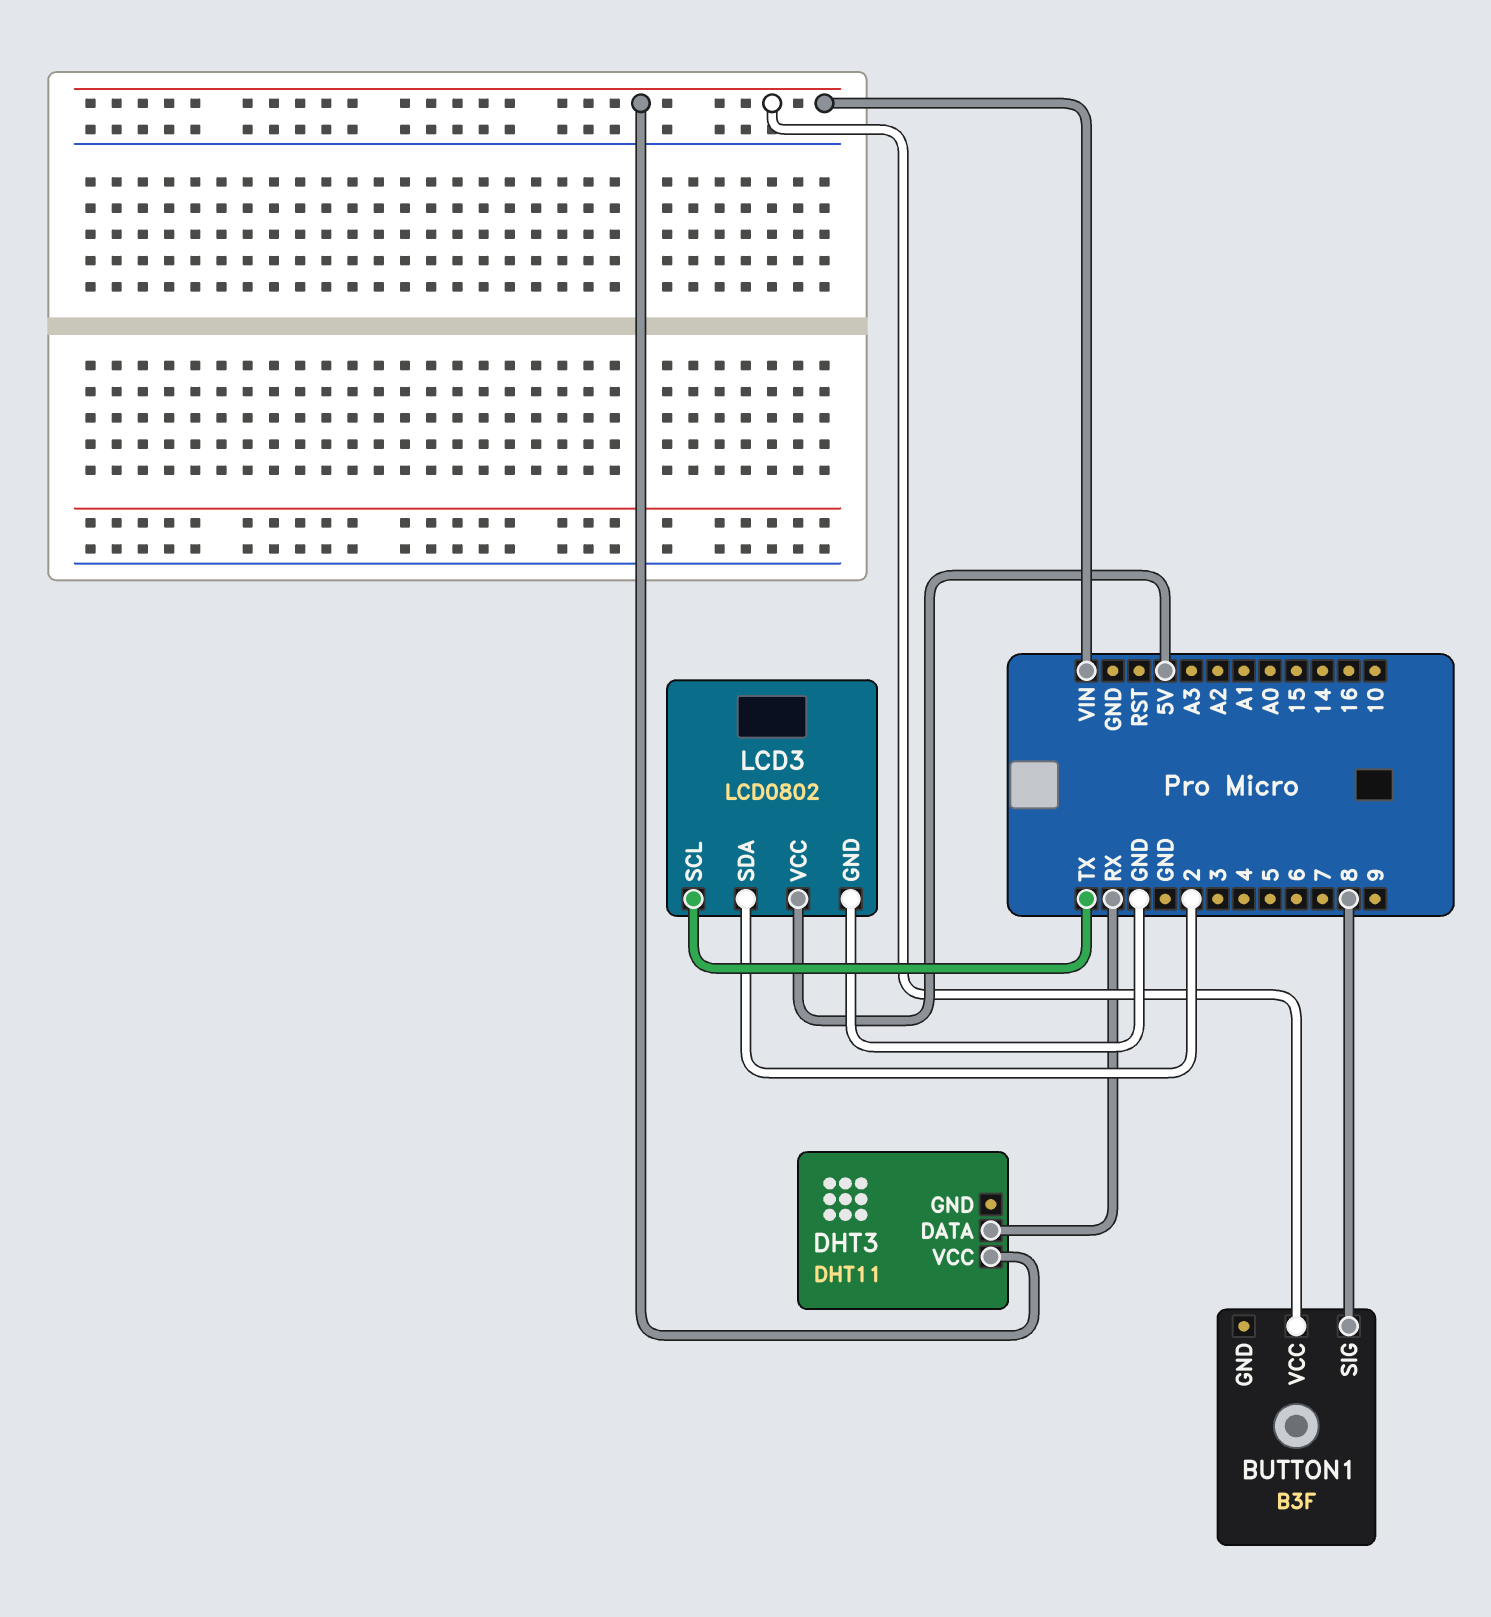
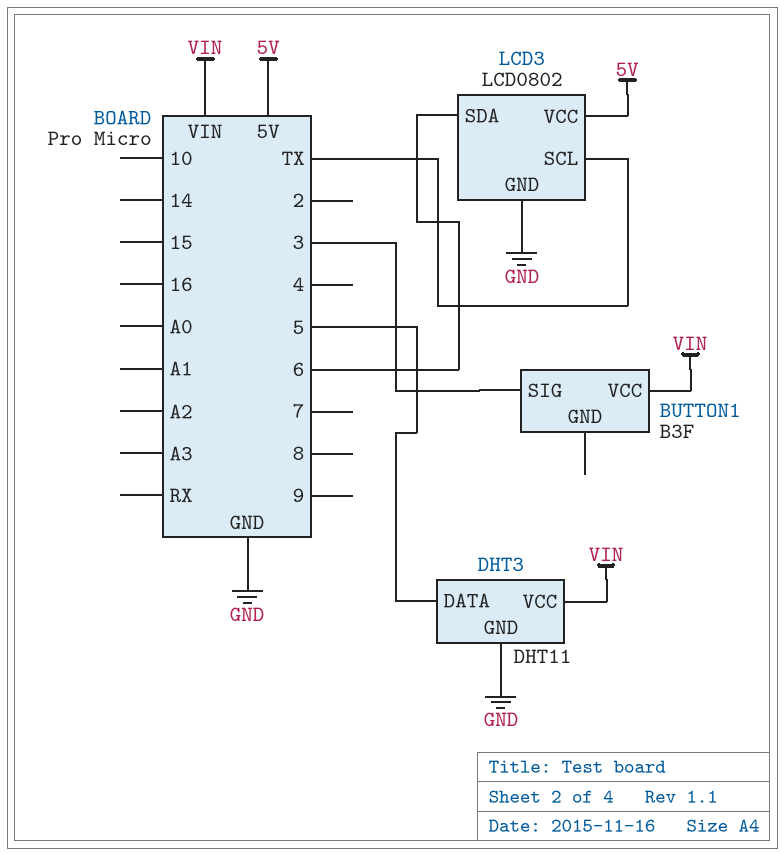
BUTTON1 pin SIG: 8 -> 3
DHT3 pin DATA: RX -> 5
DHT3 pin GND: none -> GND
LCD3 pin SDA: 2 -> 6

